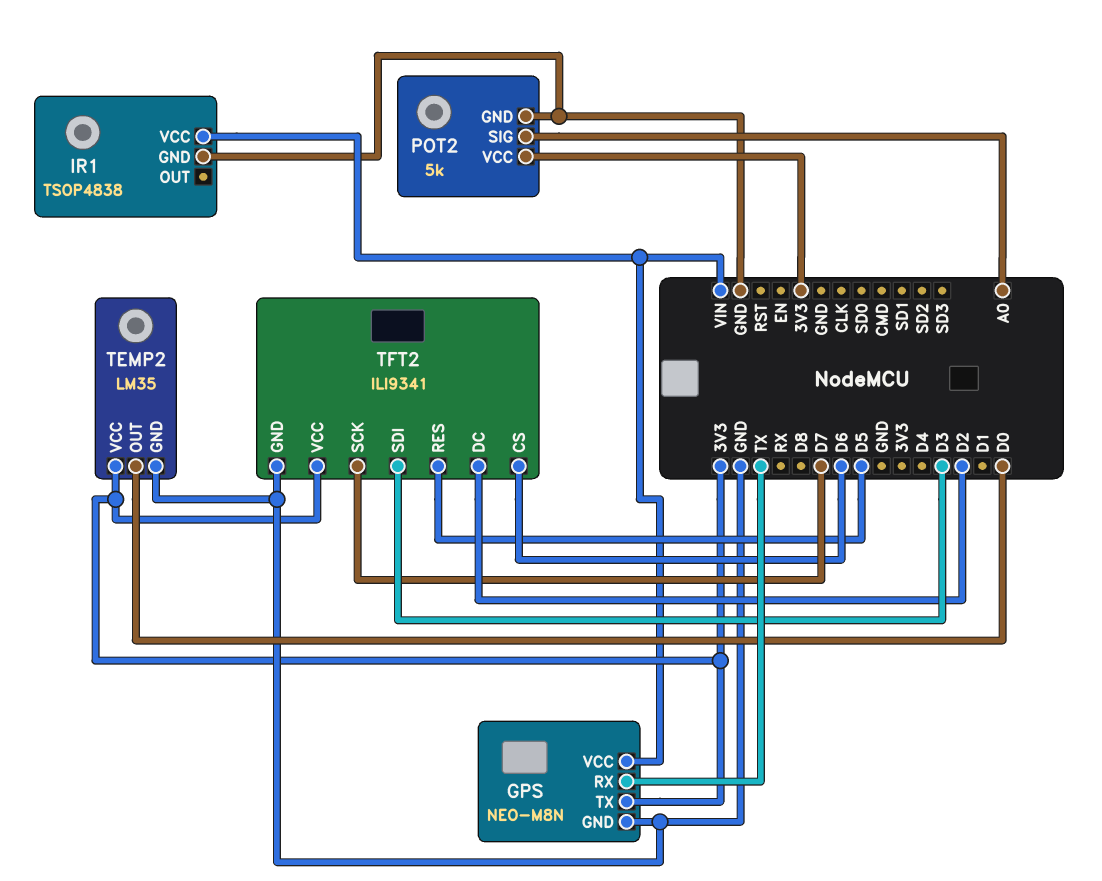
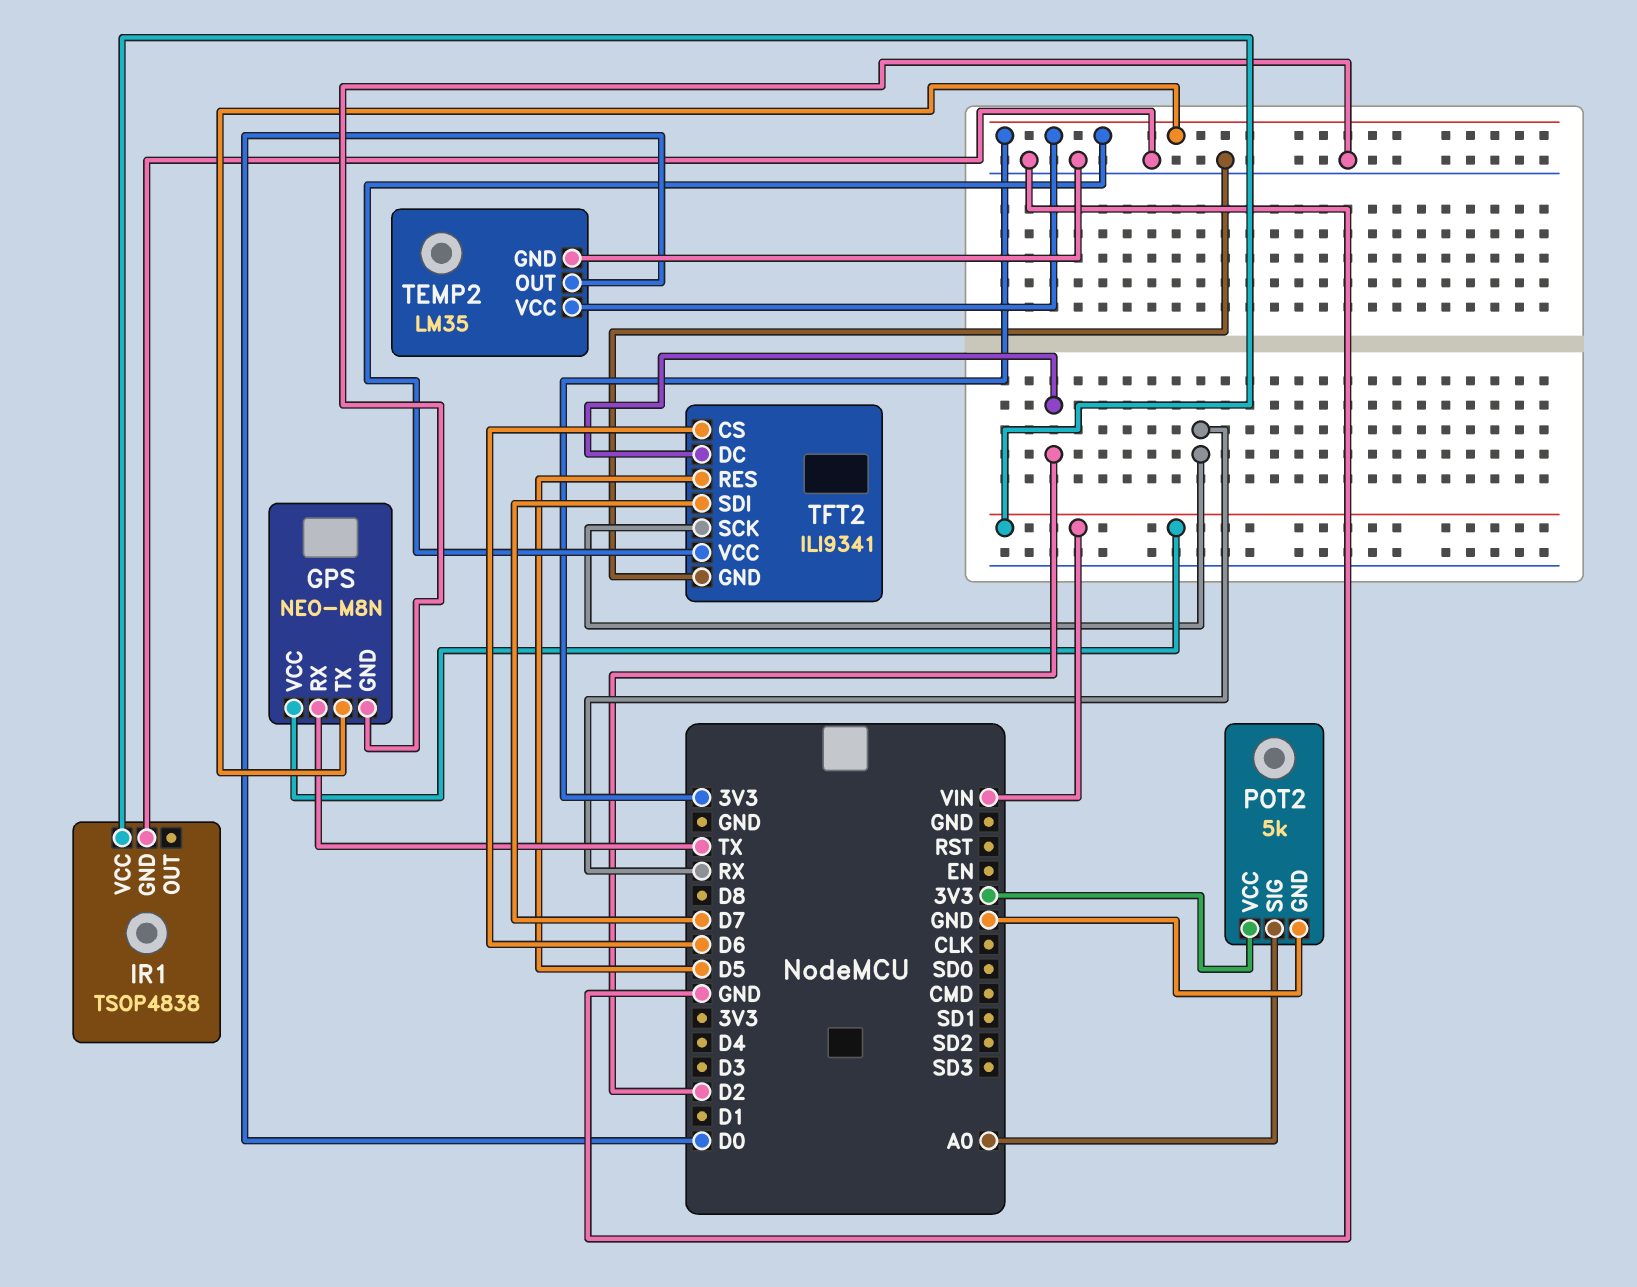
TFT2 pin SCK: D7 -> RX
TFT2 pin SDI: D3 -> D7

